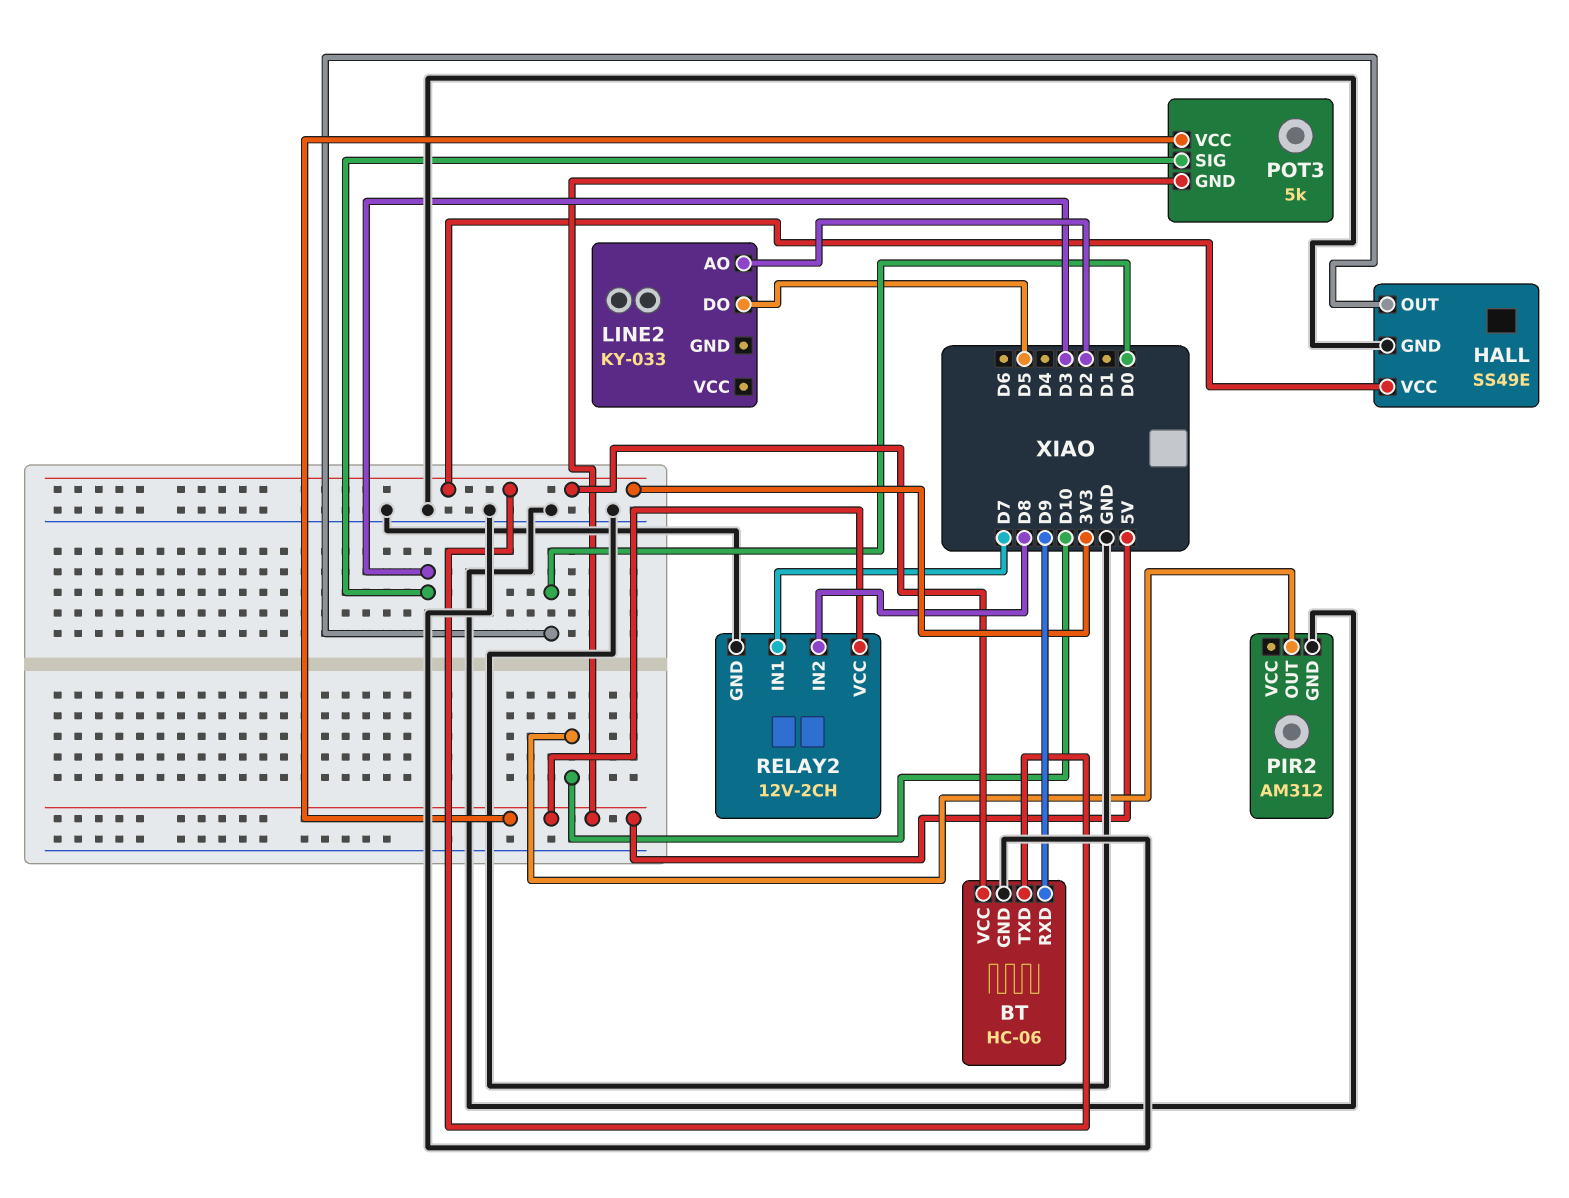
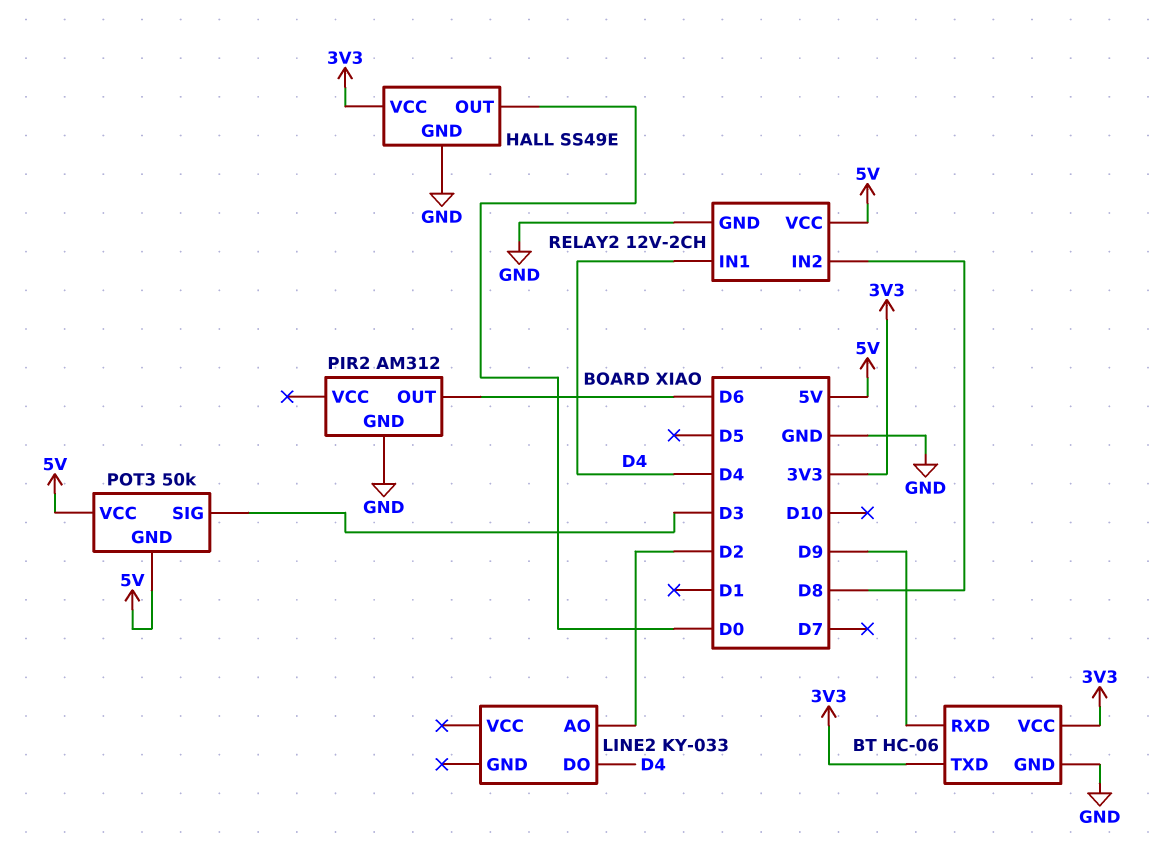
LINE2 pin DO: D5 -> D4
PIR2 pin OUT: D10 -> D6
POT3: 5k -> 50k
RELAY2 pin IN1: D7 -> D4

